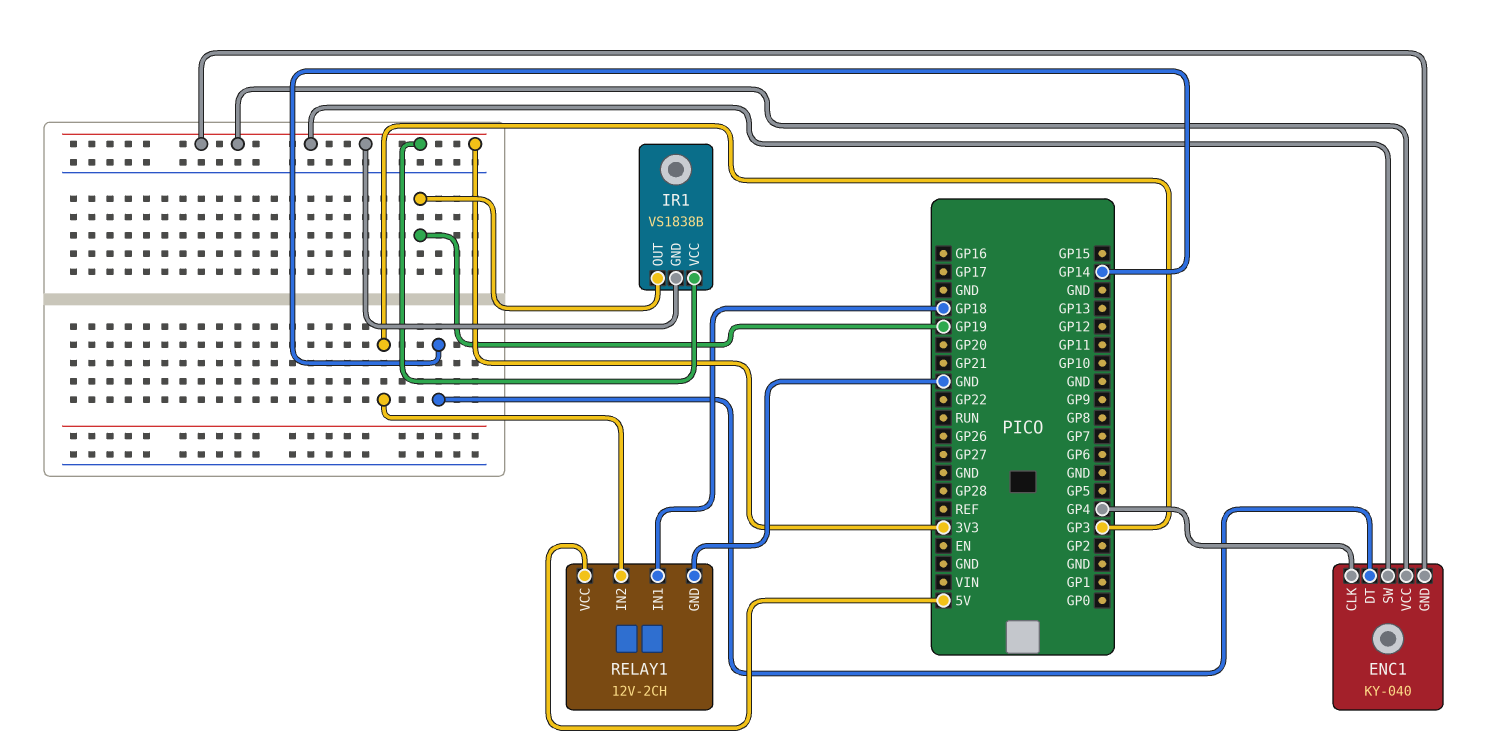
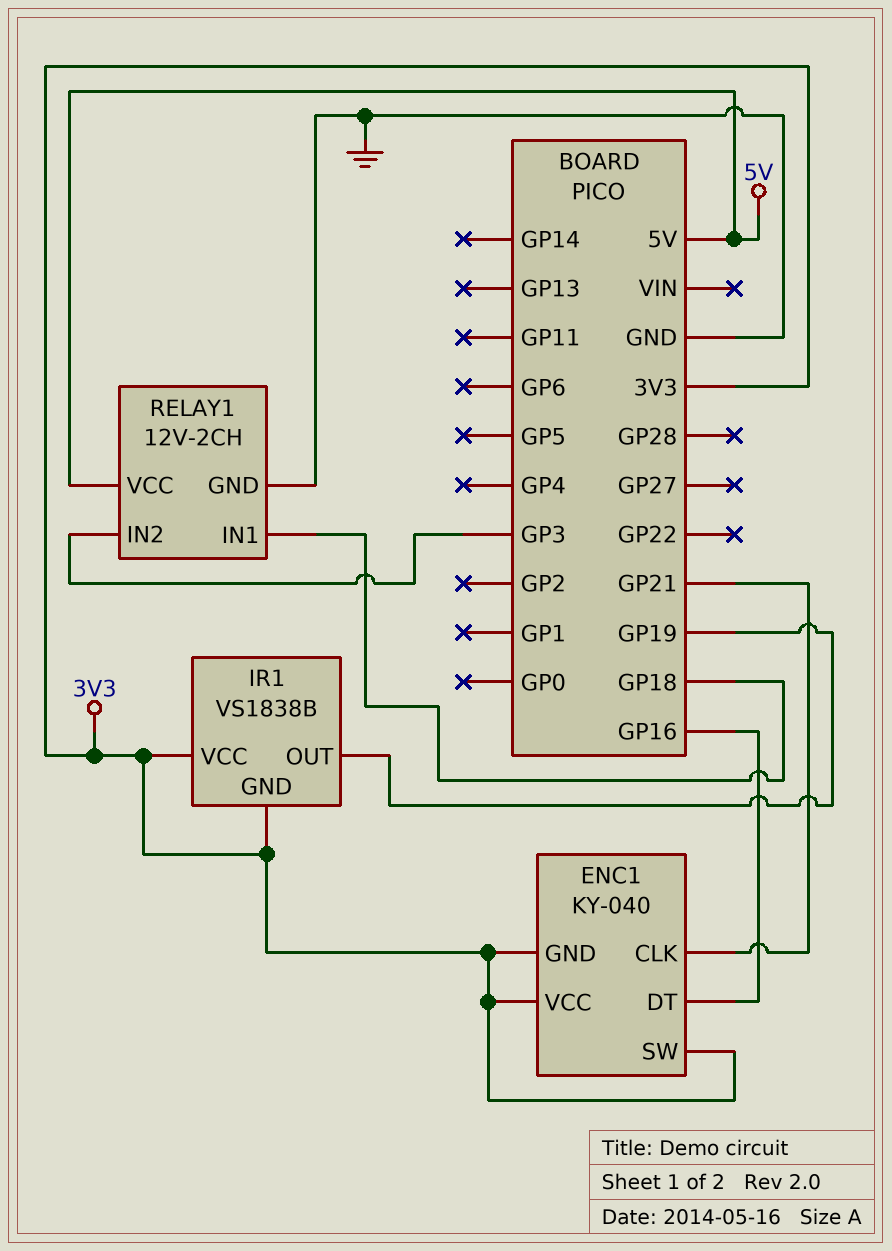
ENC1 pin CLK: GP4 -> GP21
ENC1 pin DT: GP14 -> GP16

